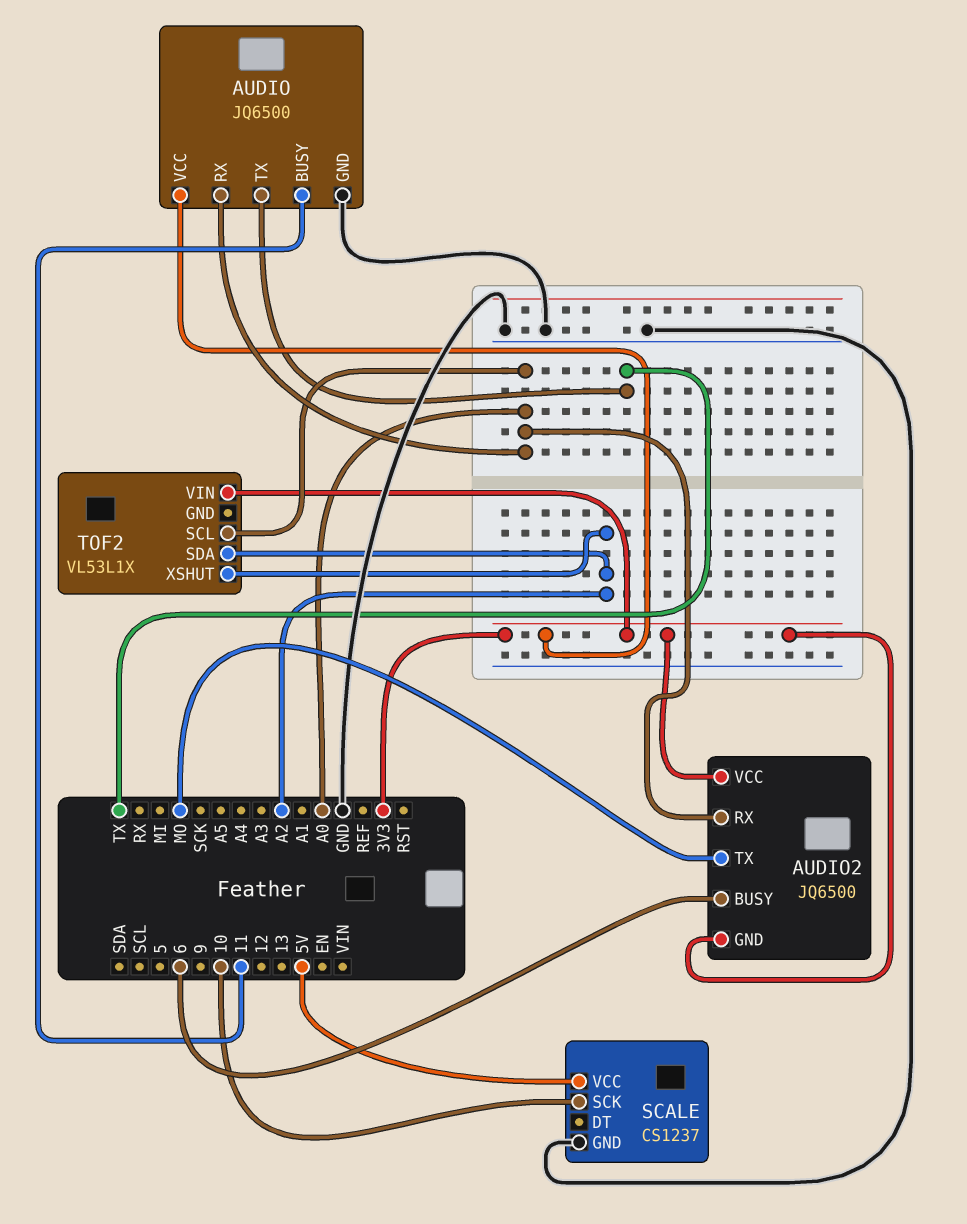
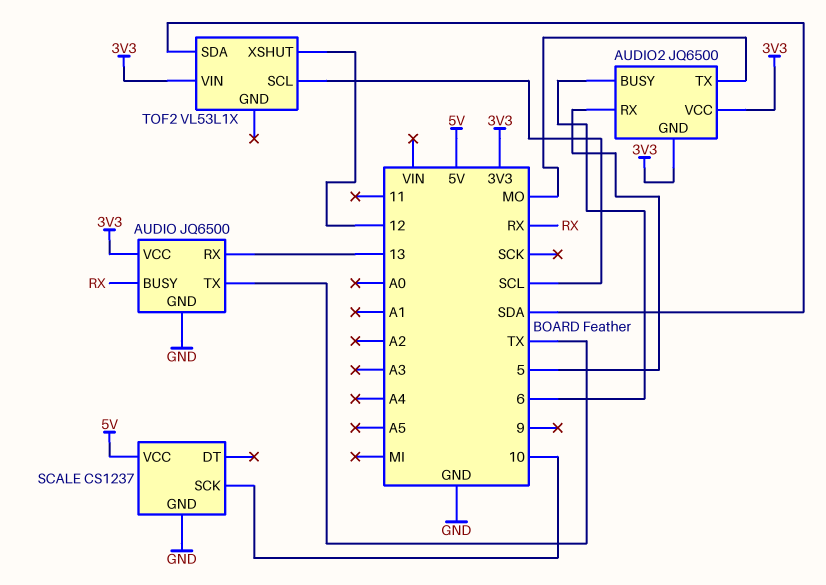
AUDIO pin BUSY: 11 -> RX
AUDIO pin RX: A0 -> 13
AUDIO2 pin RX: A0 -> 5
TOF2 pin SCL: A0 -> SCL
TOF2 pin SDA: A2 -> SDA
TOF2 pin XSHUT: A2 -> 12

